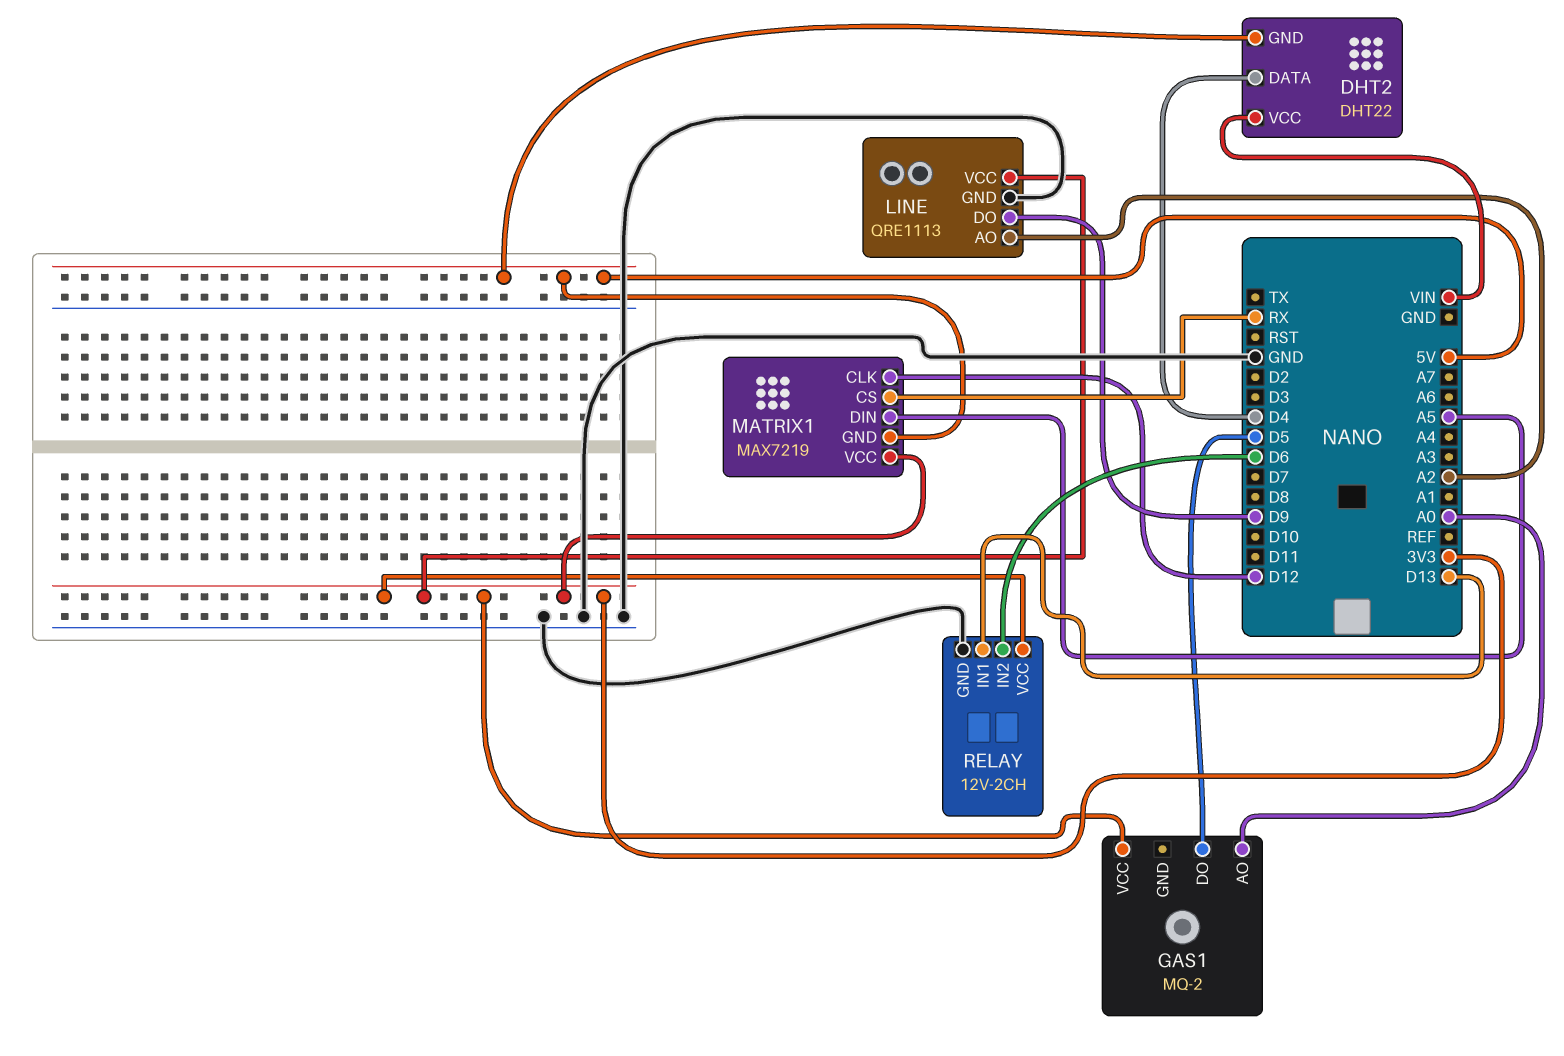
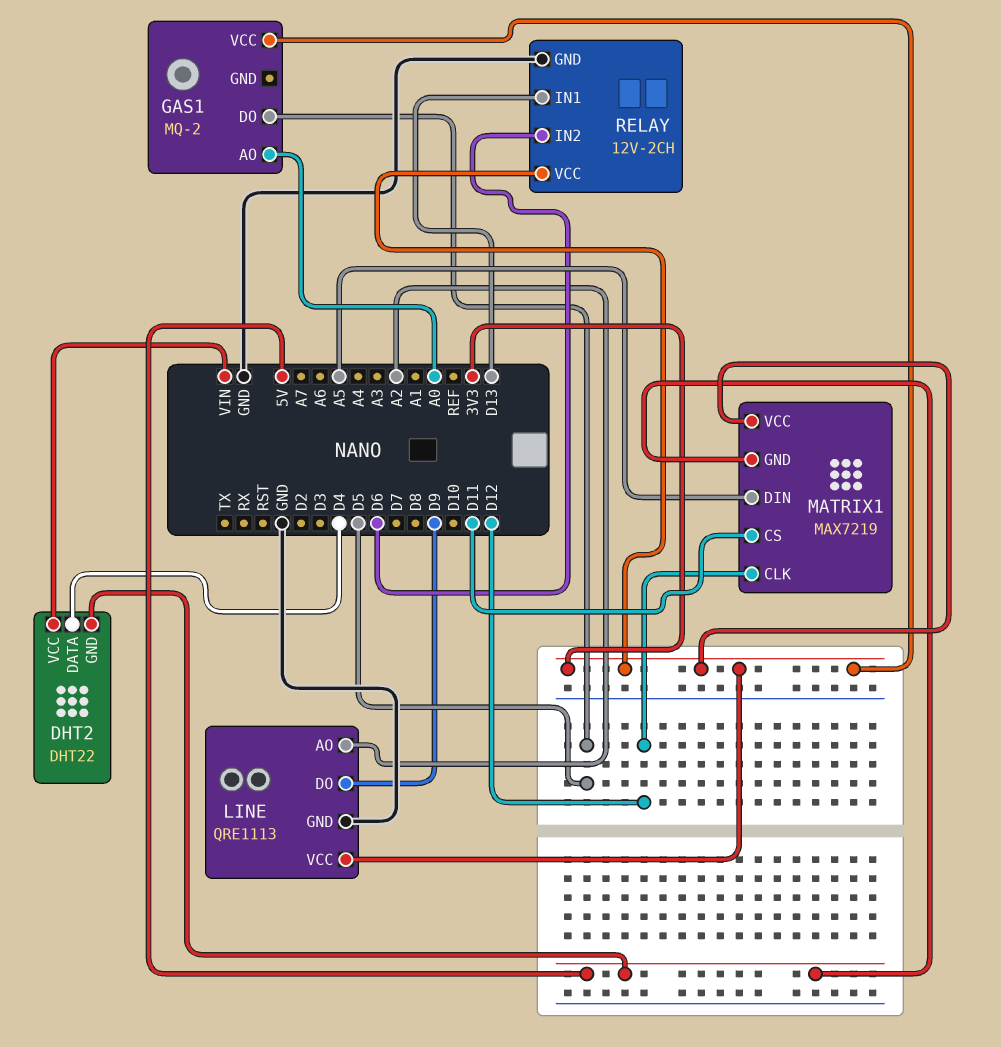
MATRIX1 pin CS: RX -> D11

